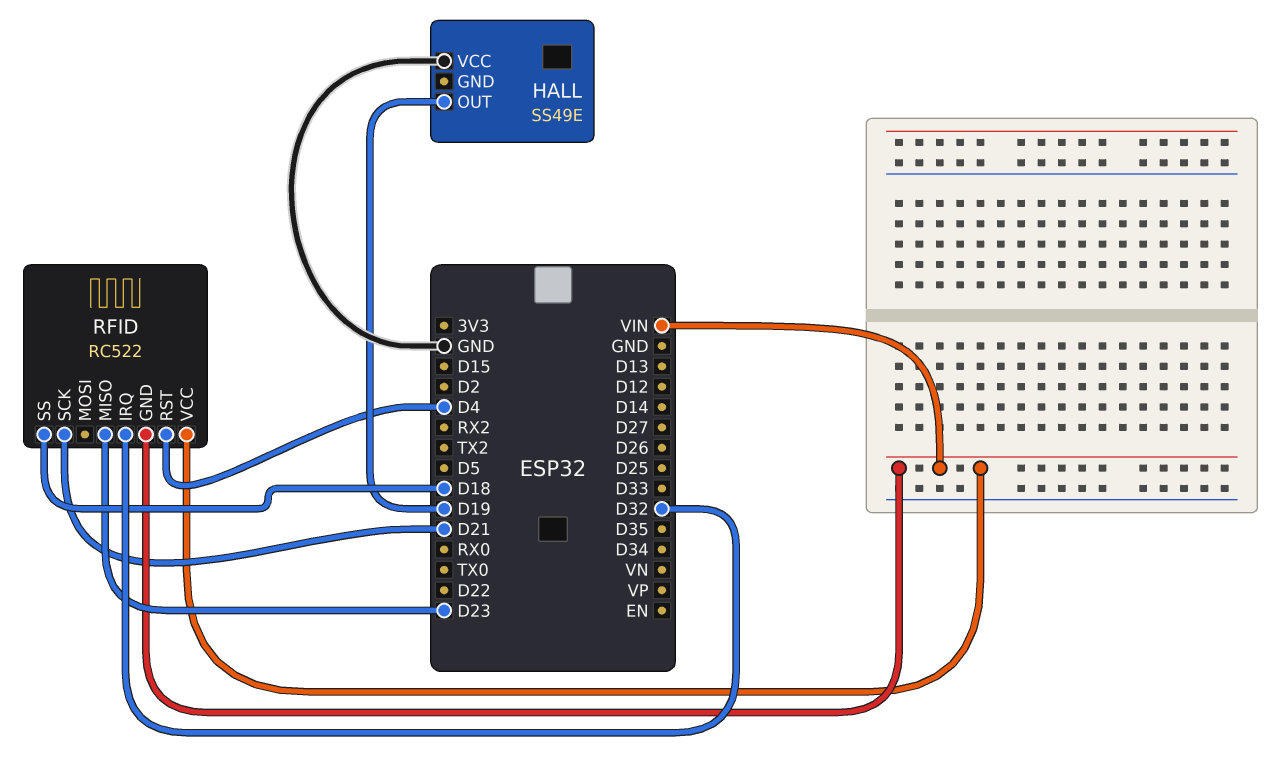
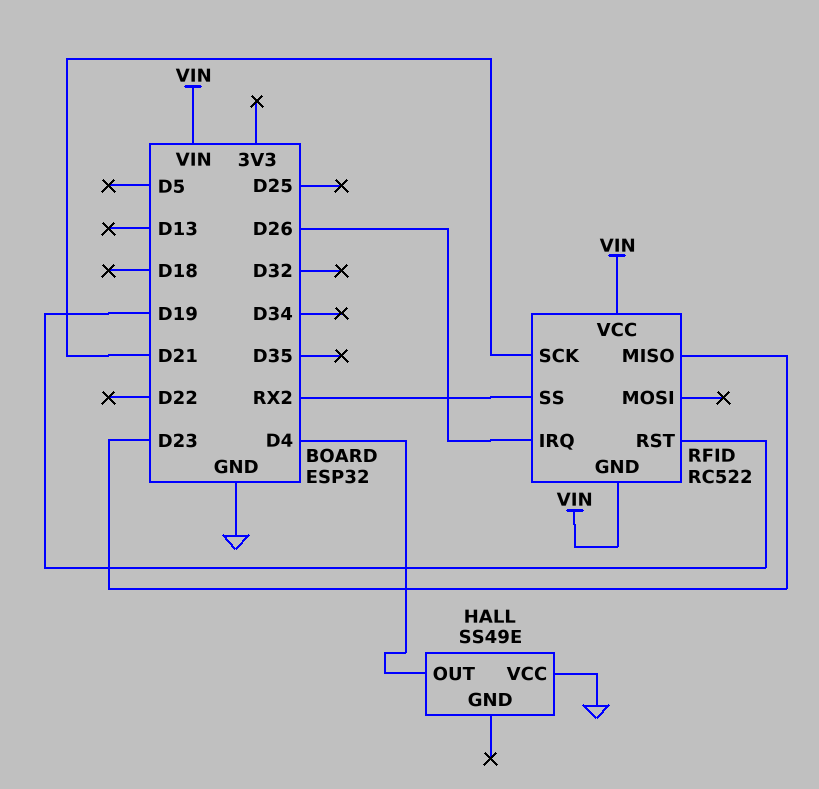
HALL pin OUT: D19 -> D4
RFID pin IRQ: D32 -> D26
RFID pin RST: D4 -> D19
RFID pin SS: D18 -> RX2

